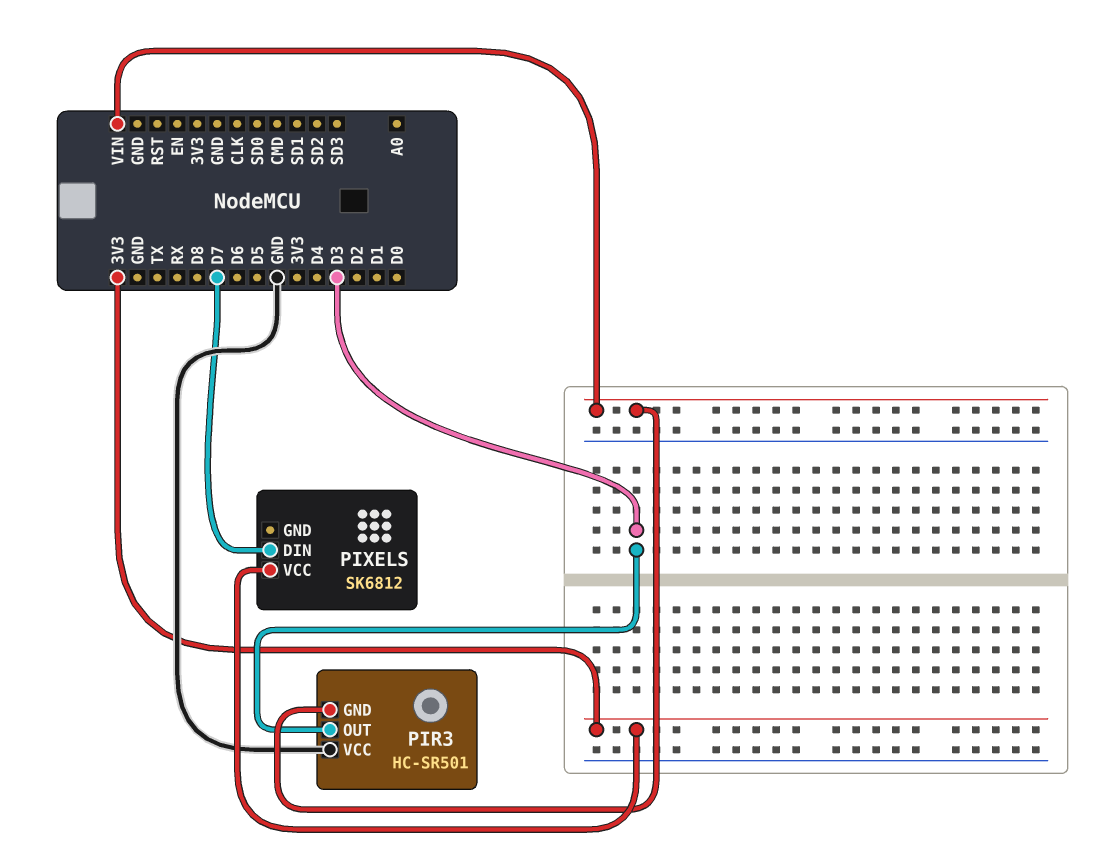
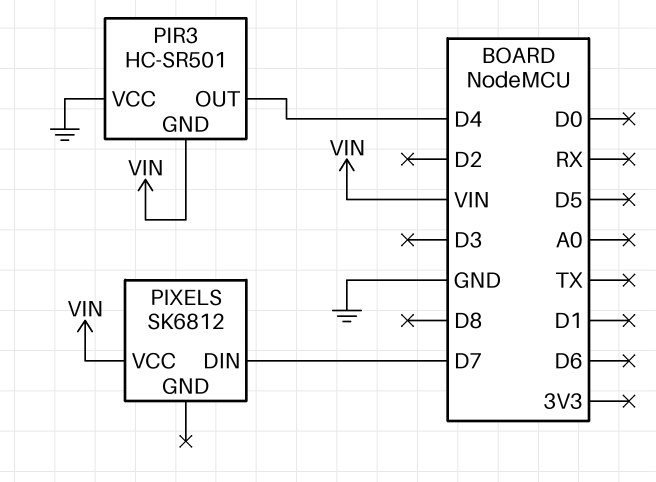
PIR3 pin OUT: D3 -> D4
PIXELS pin VCC: 3V3 -> VIN

